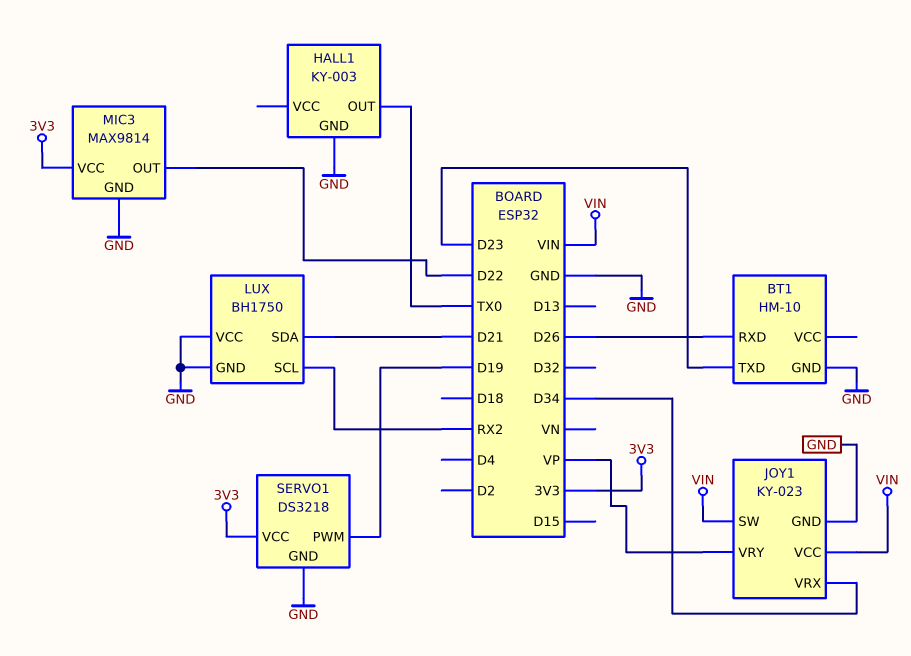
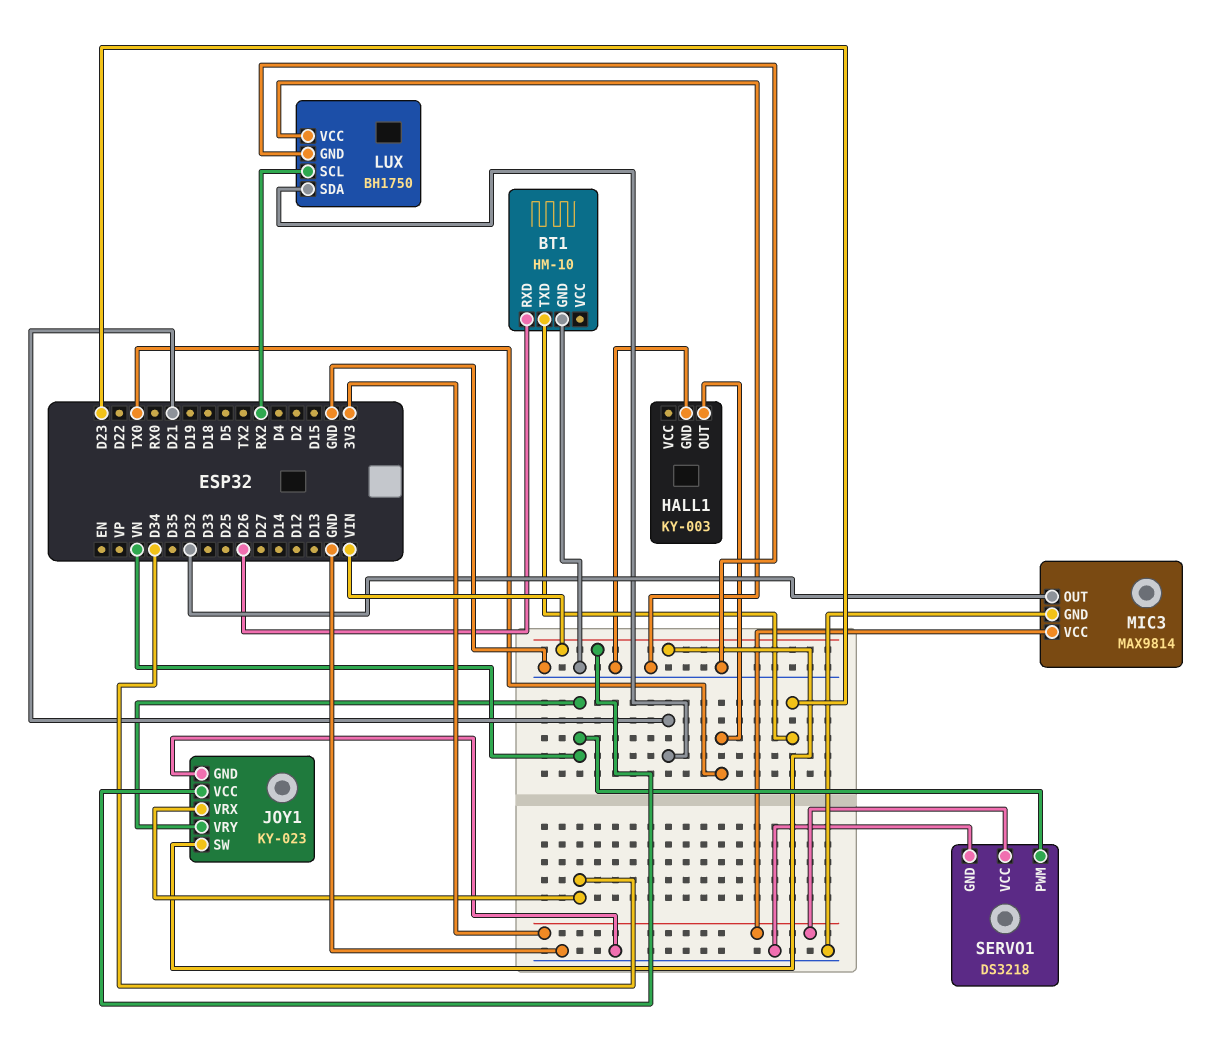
JOY1 pin VRY: VP -> VN
MIC3 pin OUT: D22 -> D32
SERVO1 pin PWM: D19 -> VN

